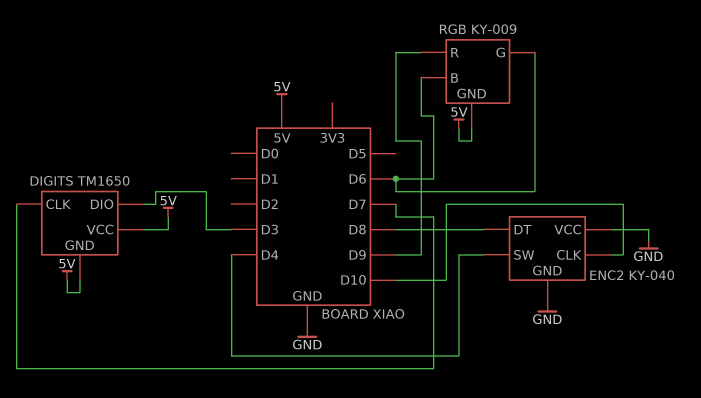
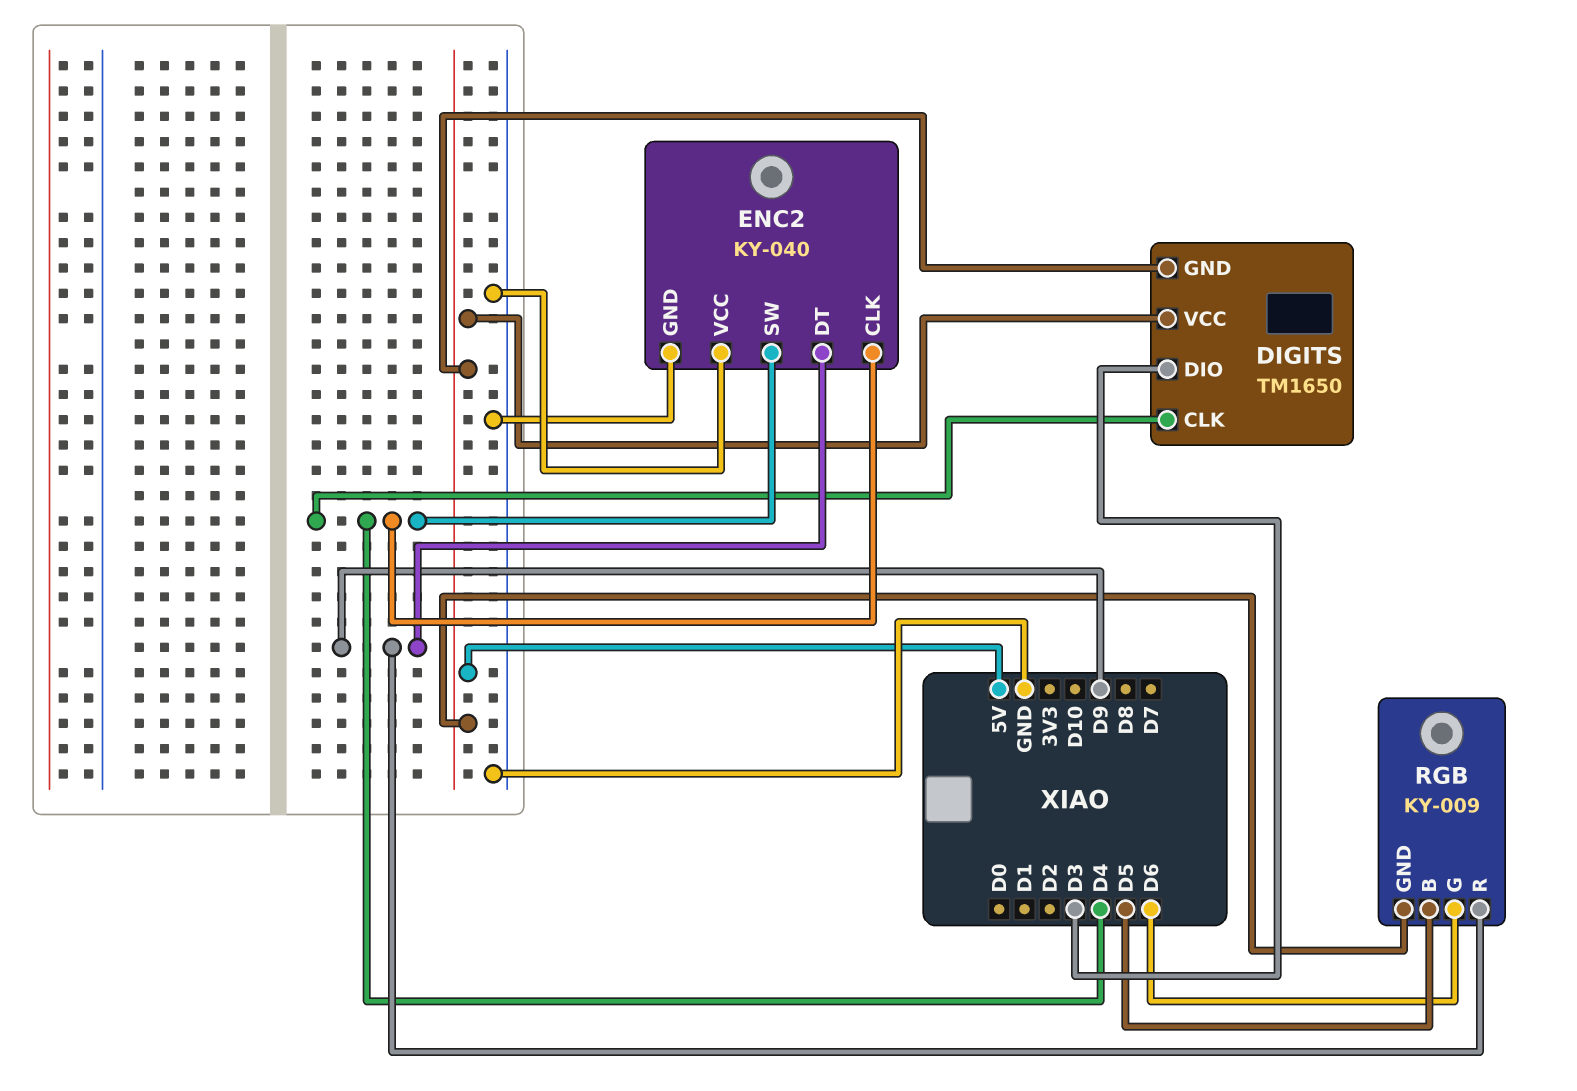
DIGITS pin CLK: D7 -> D4
ENC2 pin CLK: D10 -> D4
ENC2 pin DT: D8 -> D9
RGB pin B: D6 -> D5

